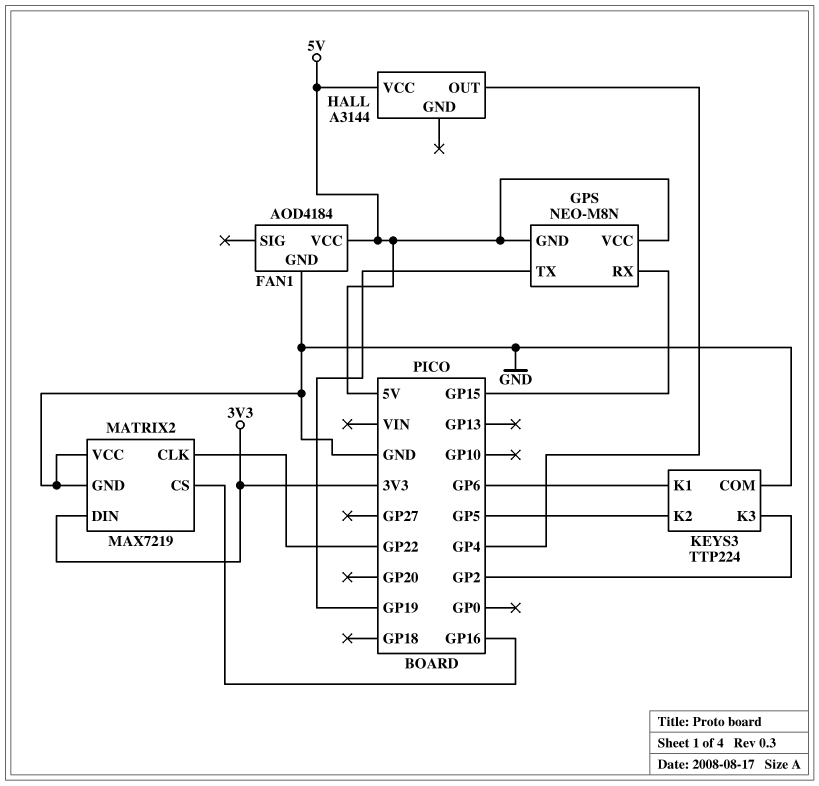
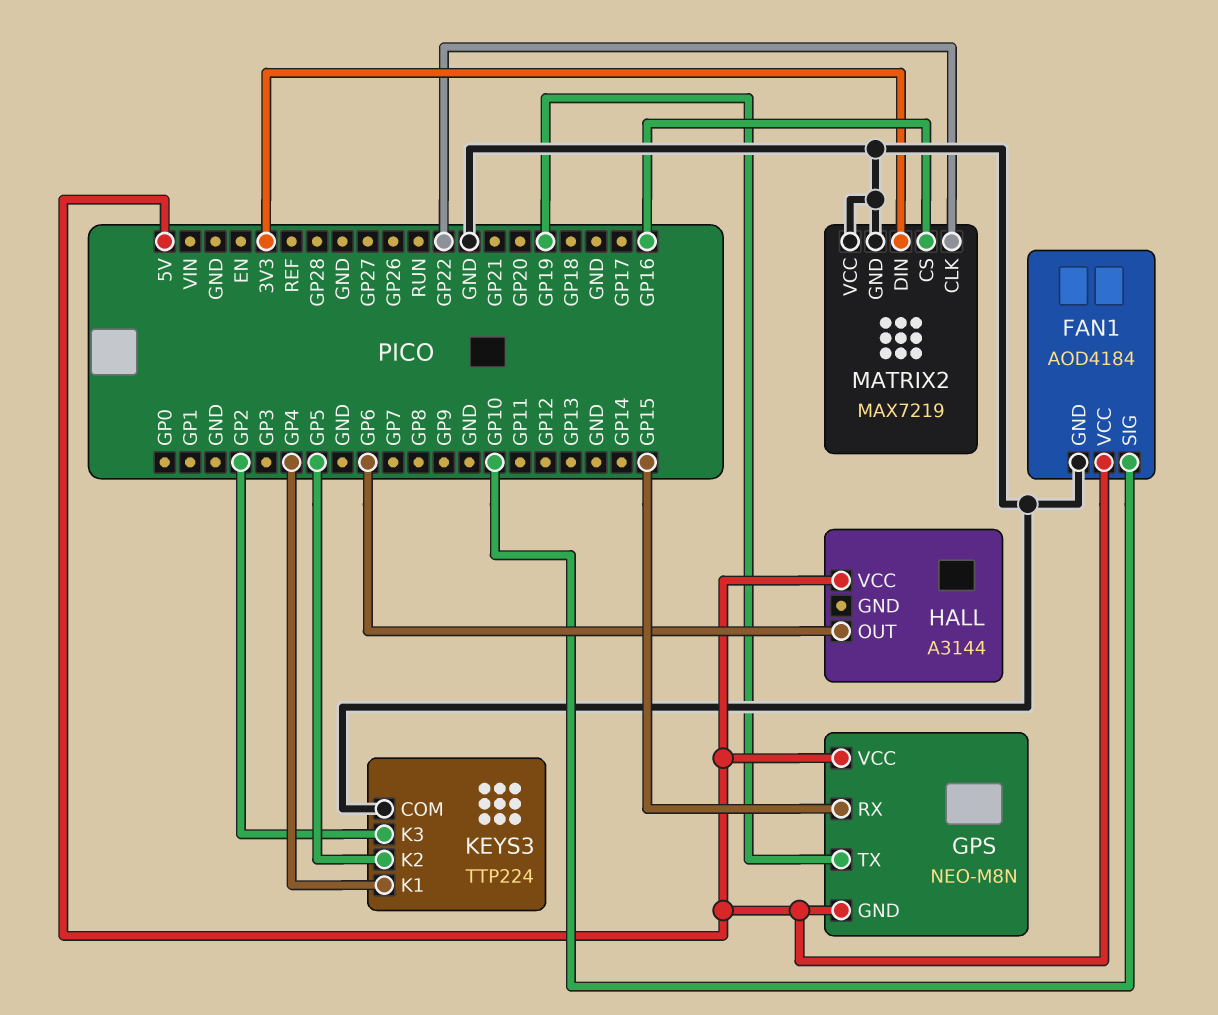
FAN1 pin SIG: none -> GP10
HALL pin OUT: GP4 -> GP6
KEYS3 pin K1: GP6 -> GP4

